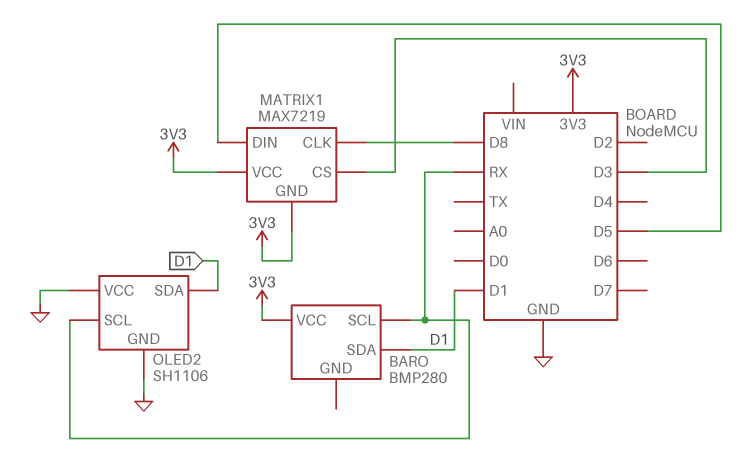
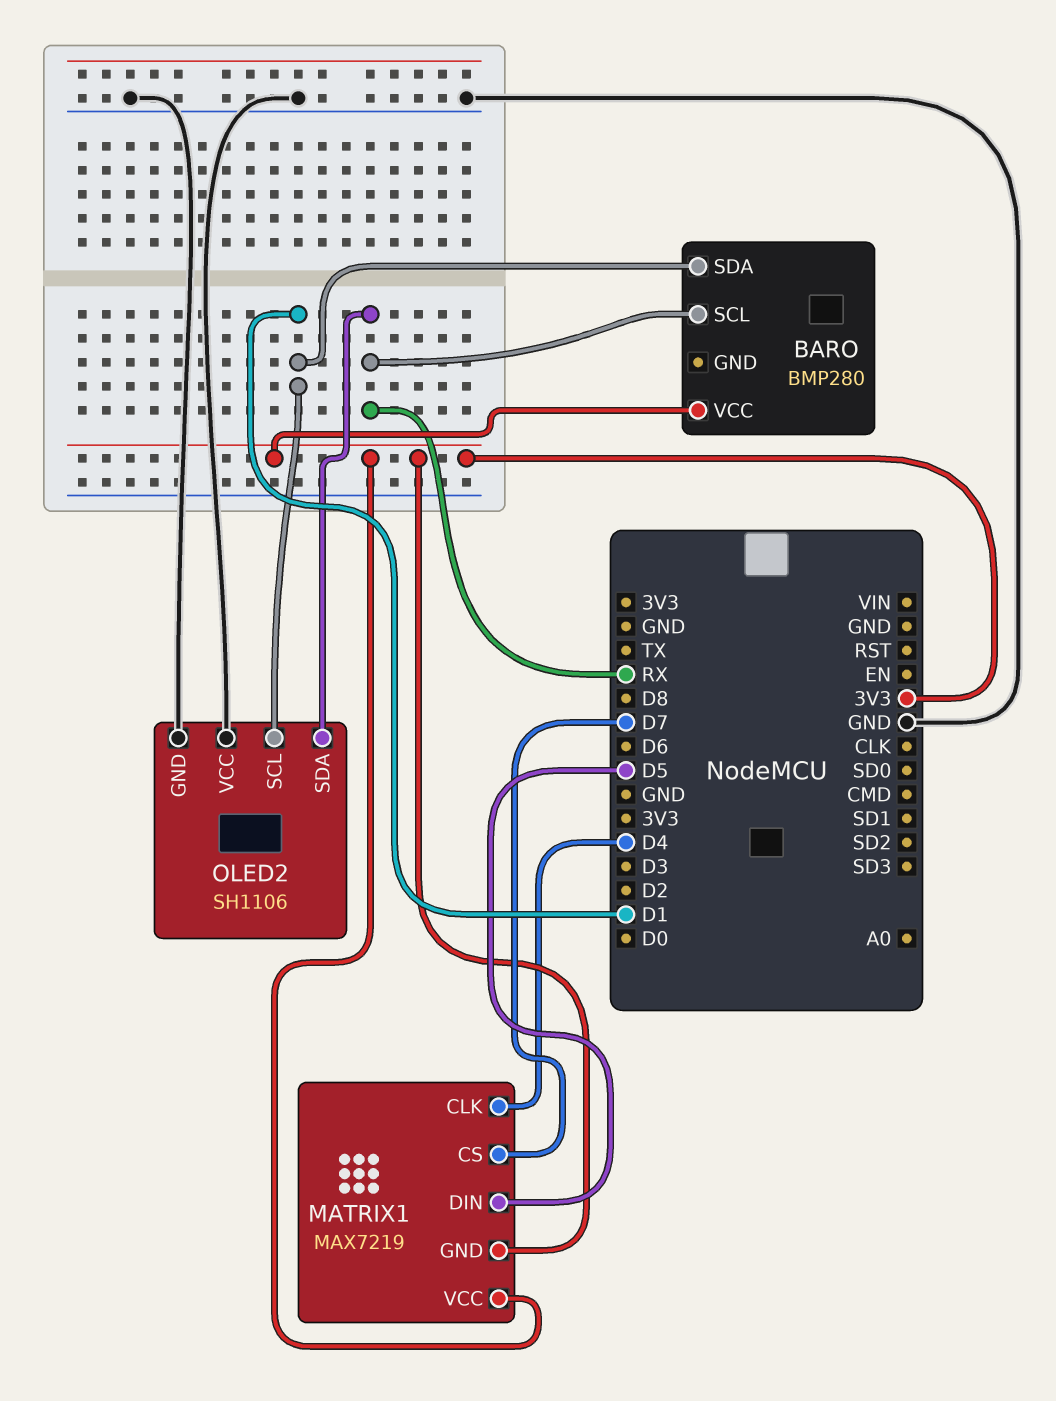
MATRIX1 pin CLK: D8 -> D4
MATRIX1 pin CS: D3 -> D7
OLED2 pin SCL: RX -> D1
OLED2 pin SDA: D1 -> RX

